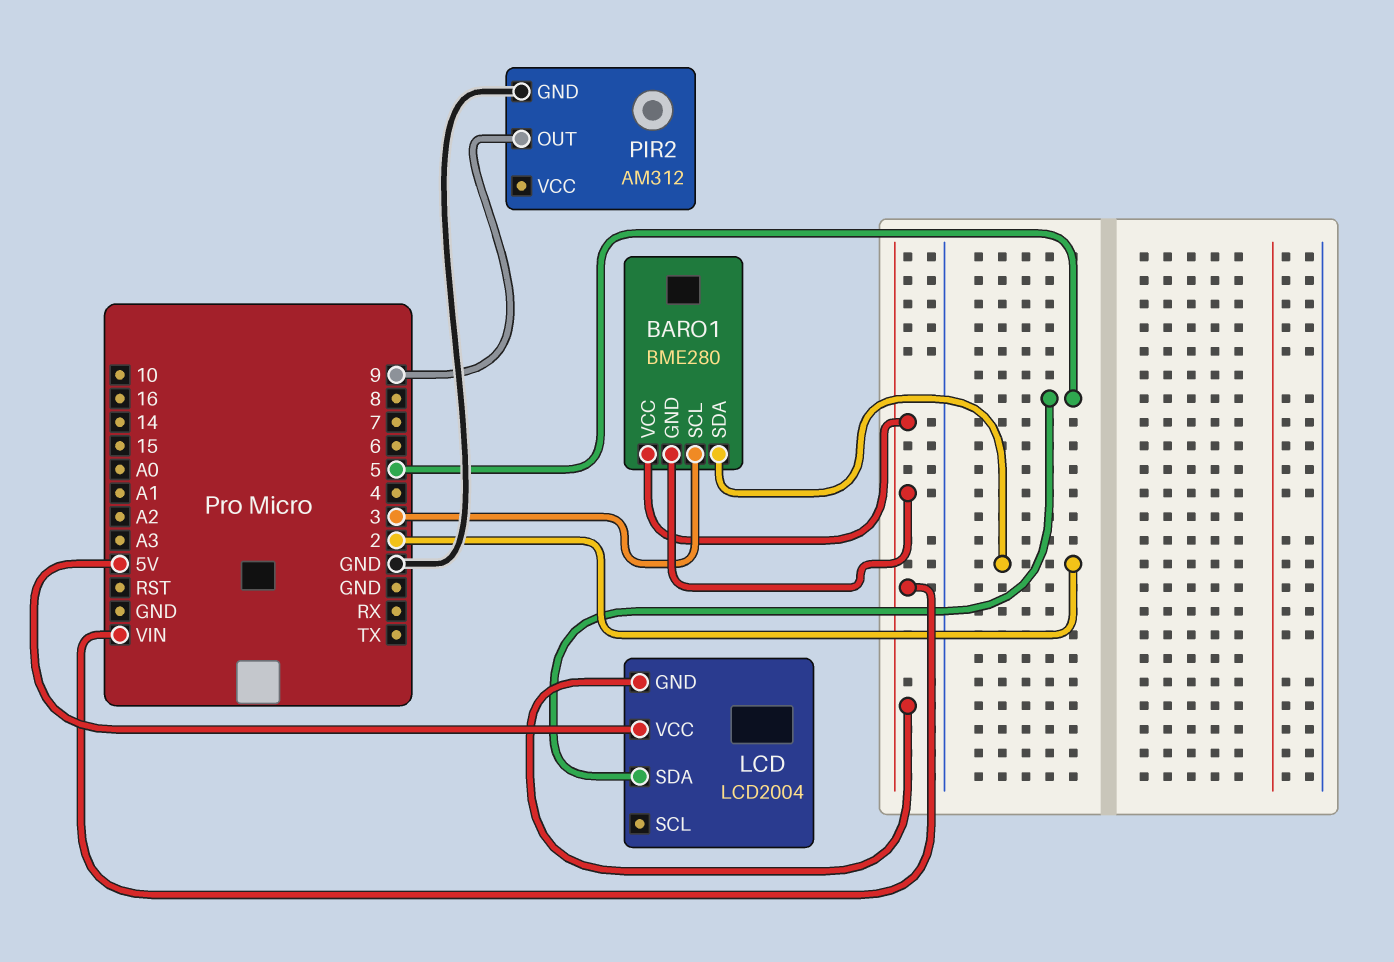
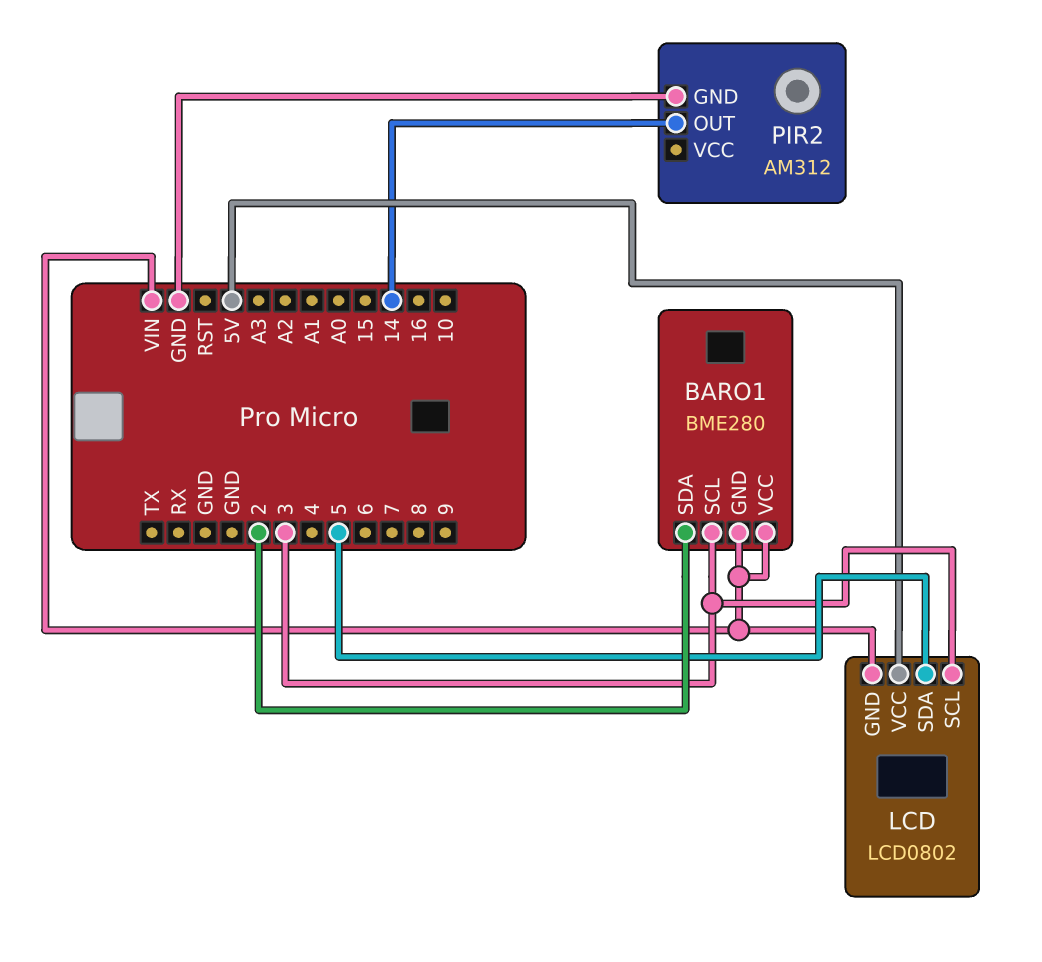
LCD: LCD2004 -> LCD0802
LCD pin SCL: none -> 3
PIR2 pin OUT: 9 -> 14

